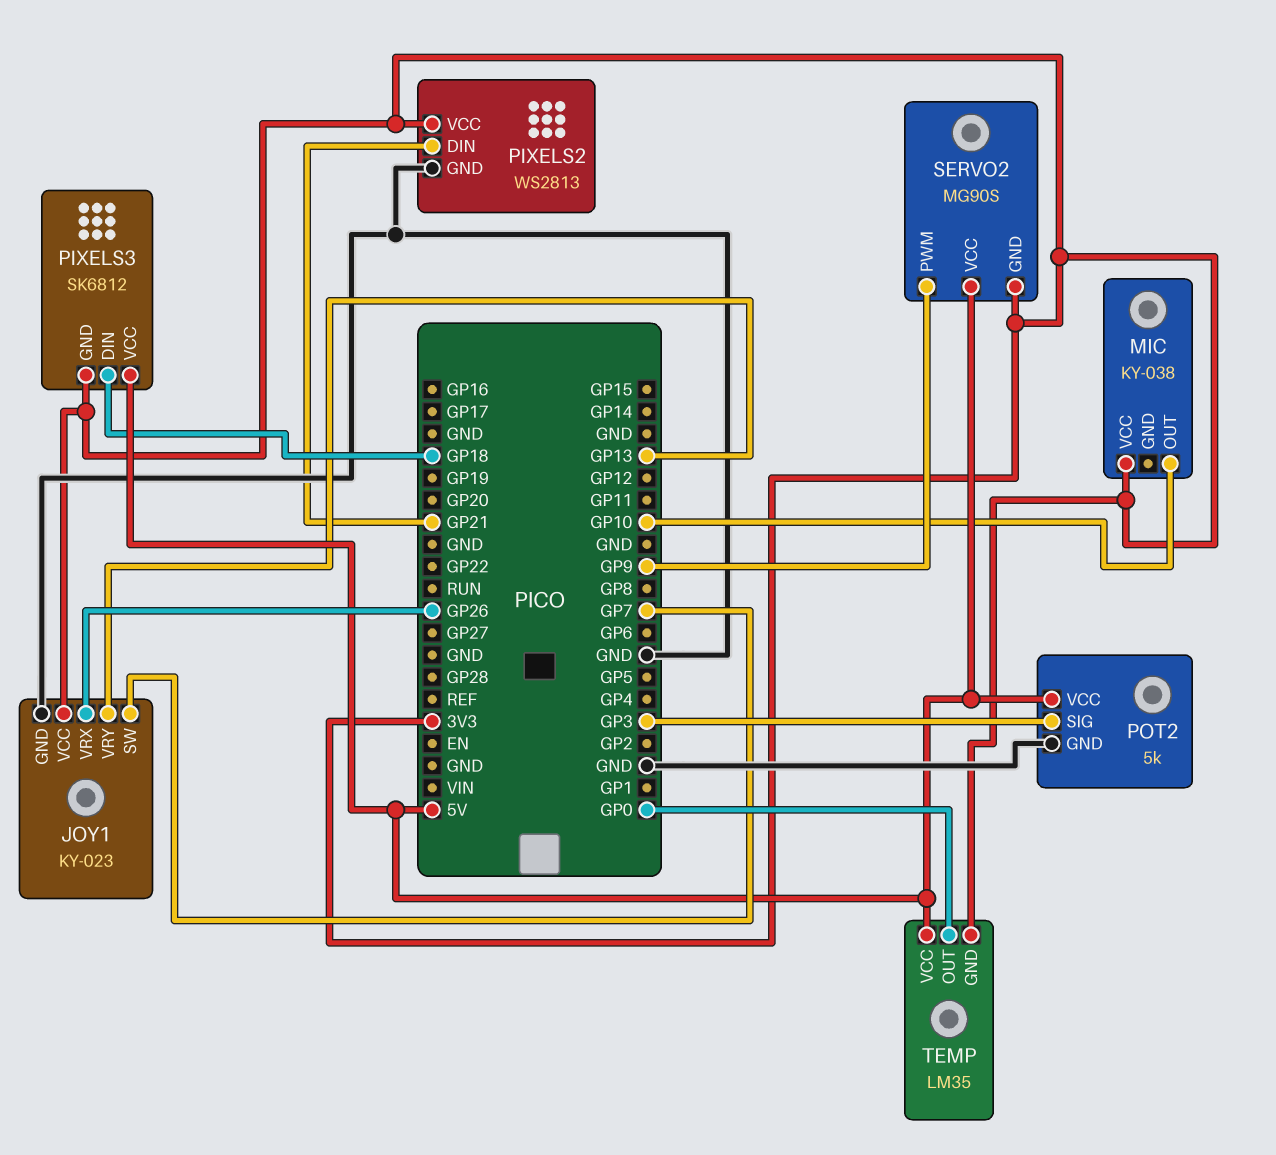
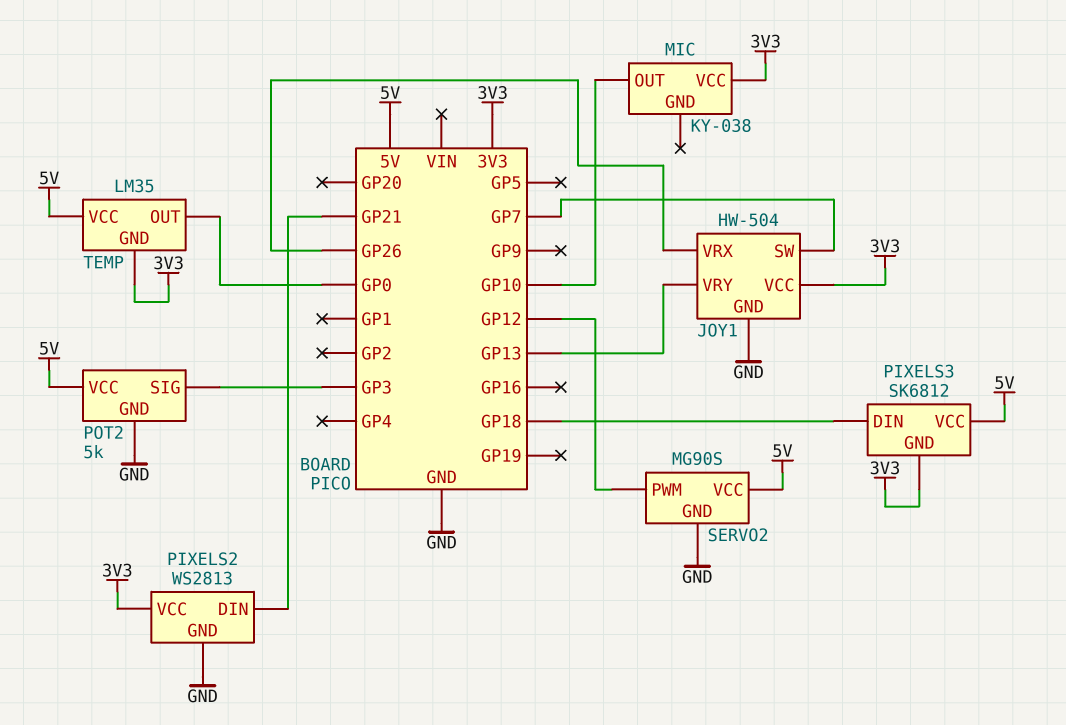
JOY1: KY-023 -> HW-504
SERVO2 pin GND: 3V3 -> GND
SERVO2 pin PWM: GP9 -> GP12

